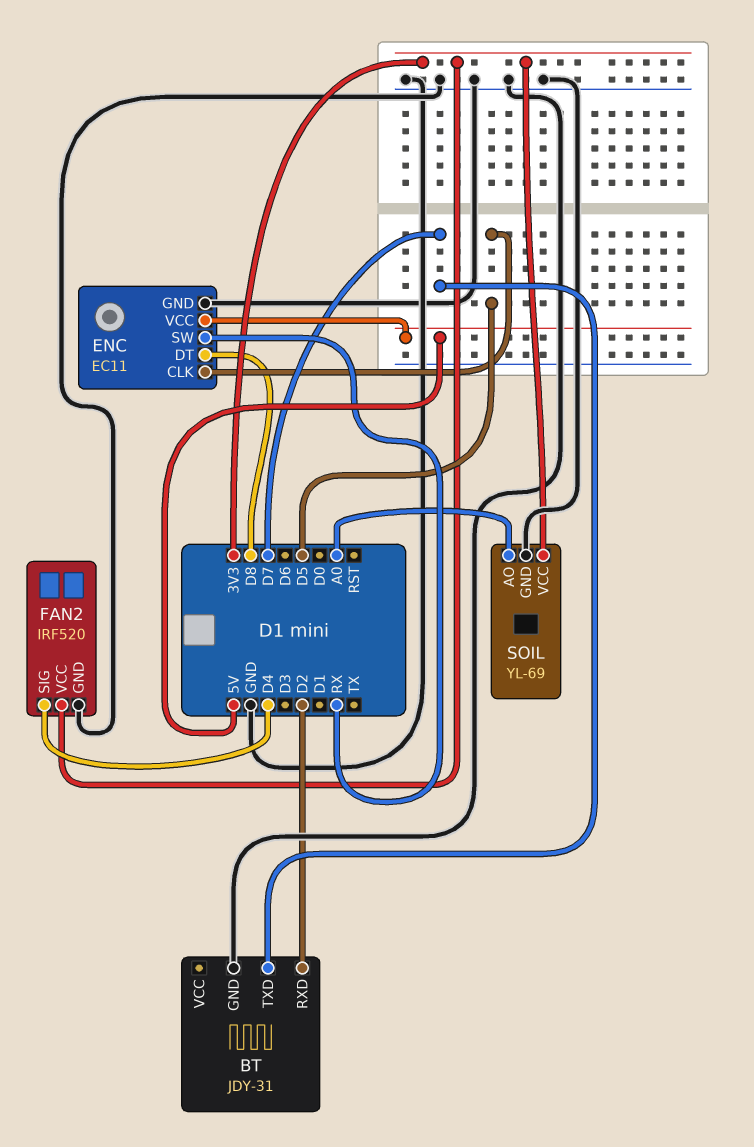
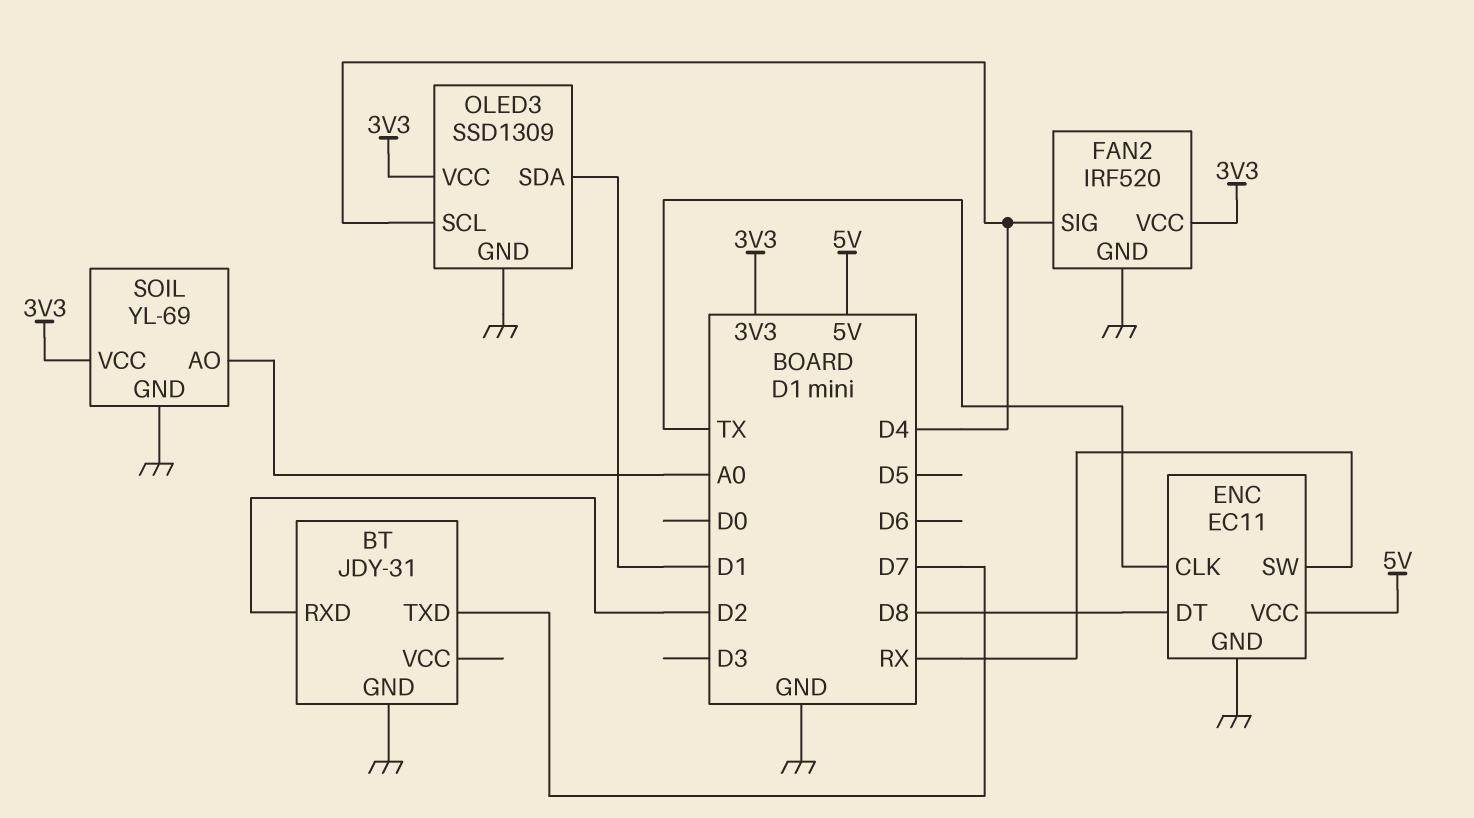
ENC pin CLK: D5 -> TX
OLED3: none -> SSD1309
OLED3 pin GND: none -> GND
OLED3 pin SCL: none -> D4
OLED3 pin SDA: none -> D1
OLED3 pin VCC: none -> 3V3

